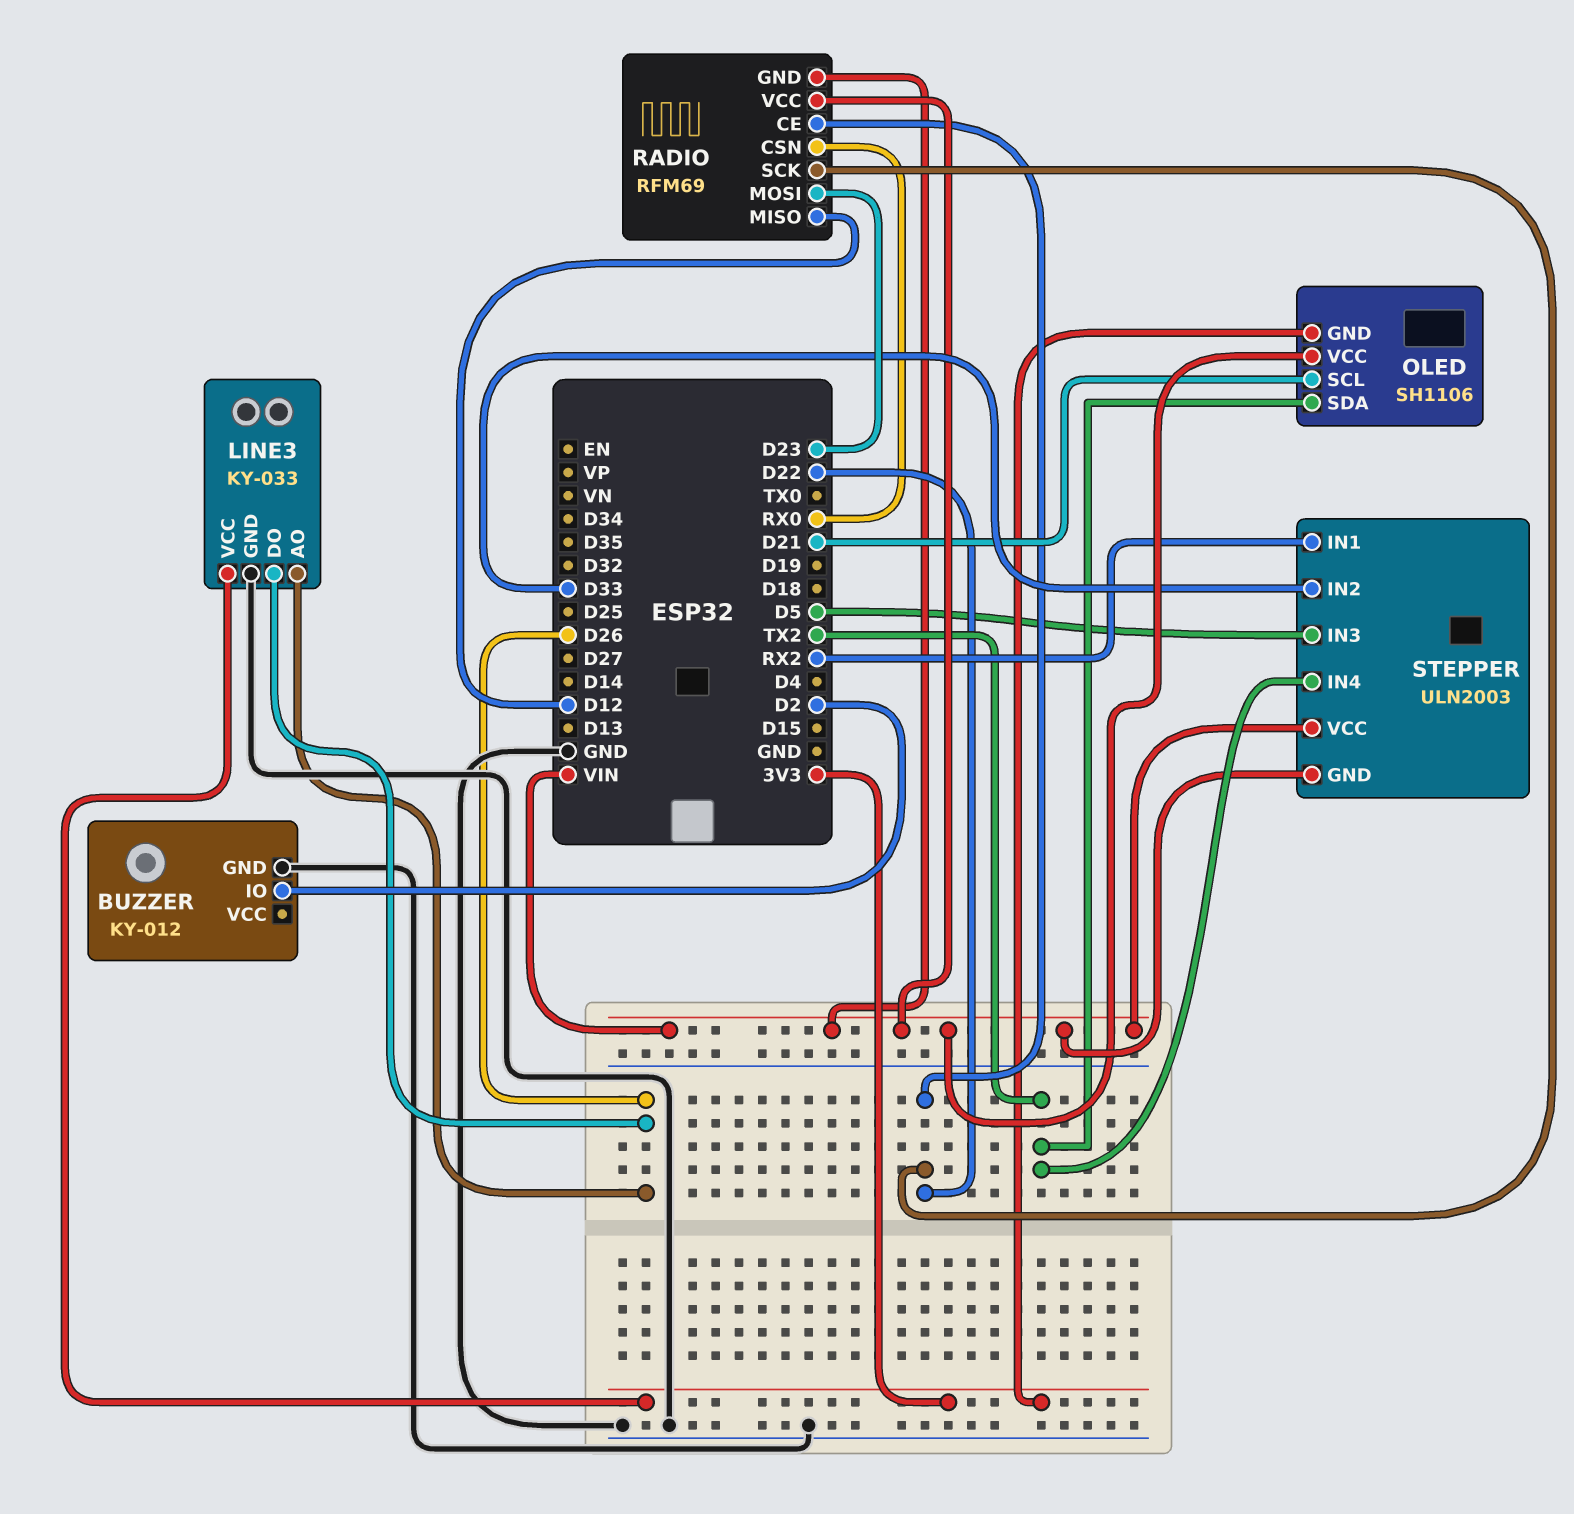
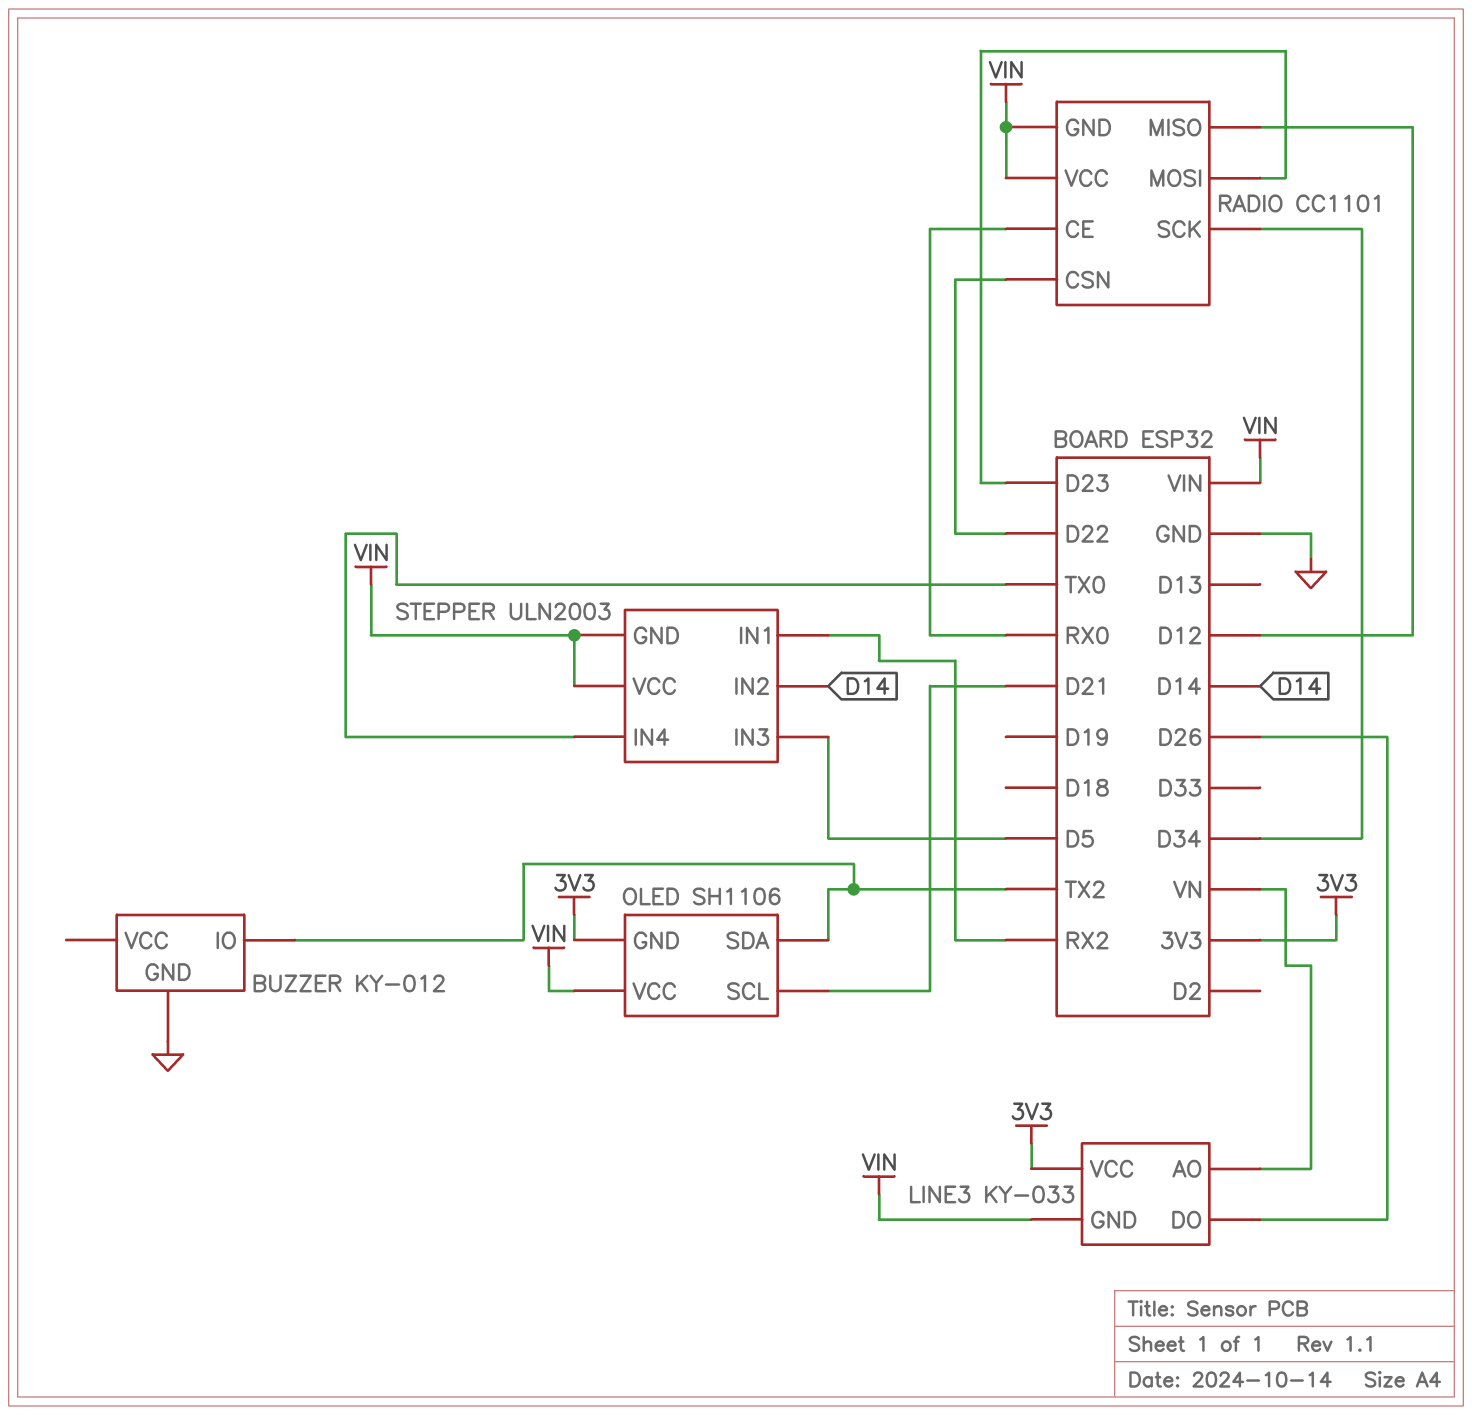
BUZZER pin IO: D2 -> TX2
LINE3 pin AO: D26 -> VN
LINE3 pin GND: GND -> VIN
RADIO: RFM69 -> CC1101
RADIO pin CE: D22 -> RX0
RADIO pin CSN: RX0 -> D22
RADIO pin SCK: D22 -> D34
STEPPER pin IN2: D33 -> D14
STEPPER pin IN4: TX2 -> TX0

